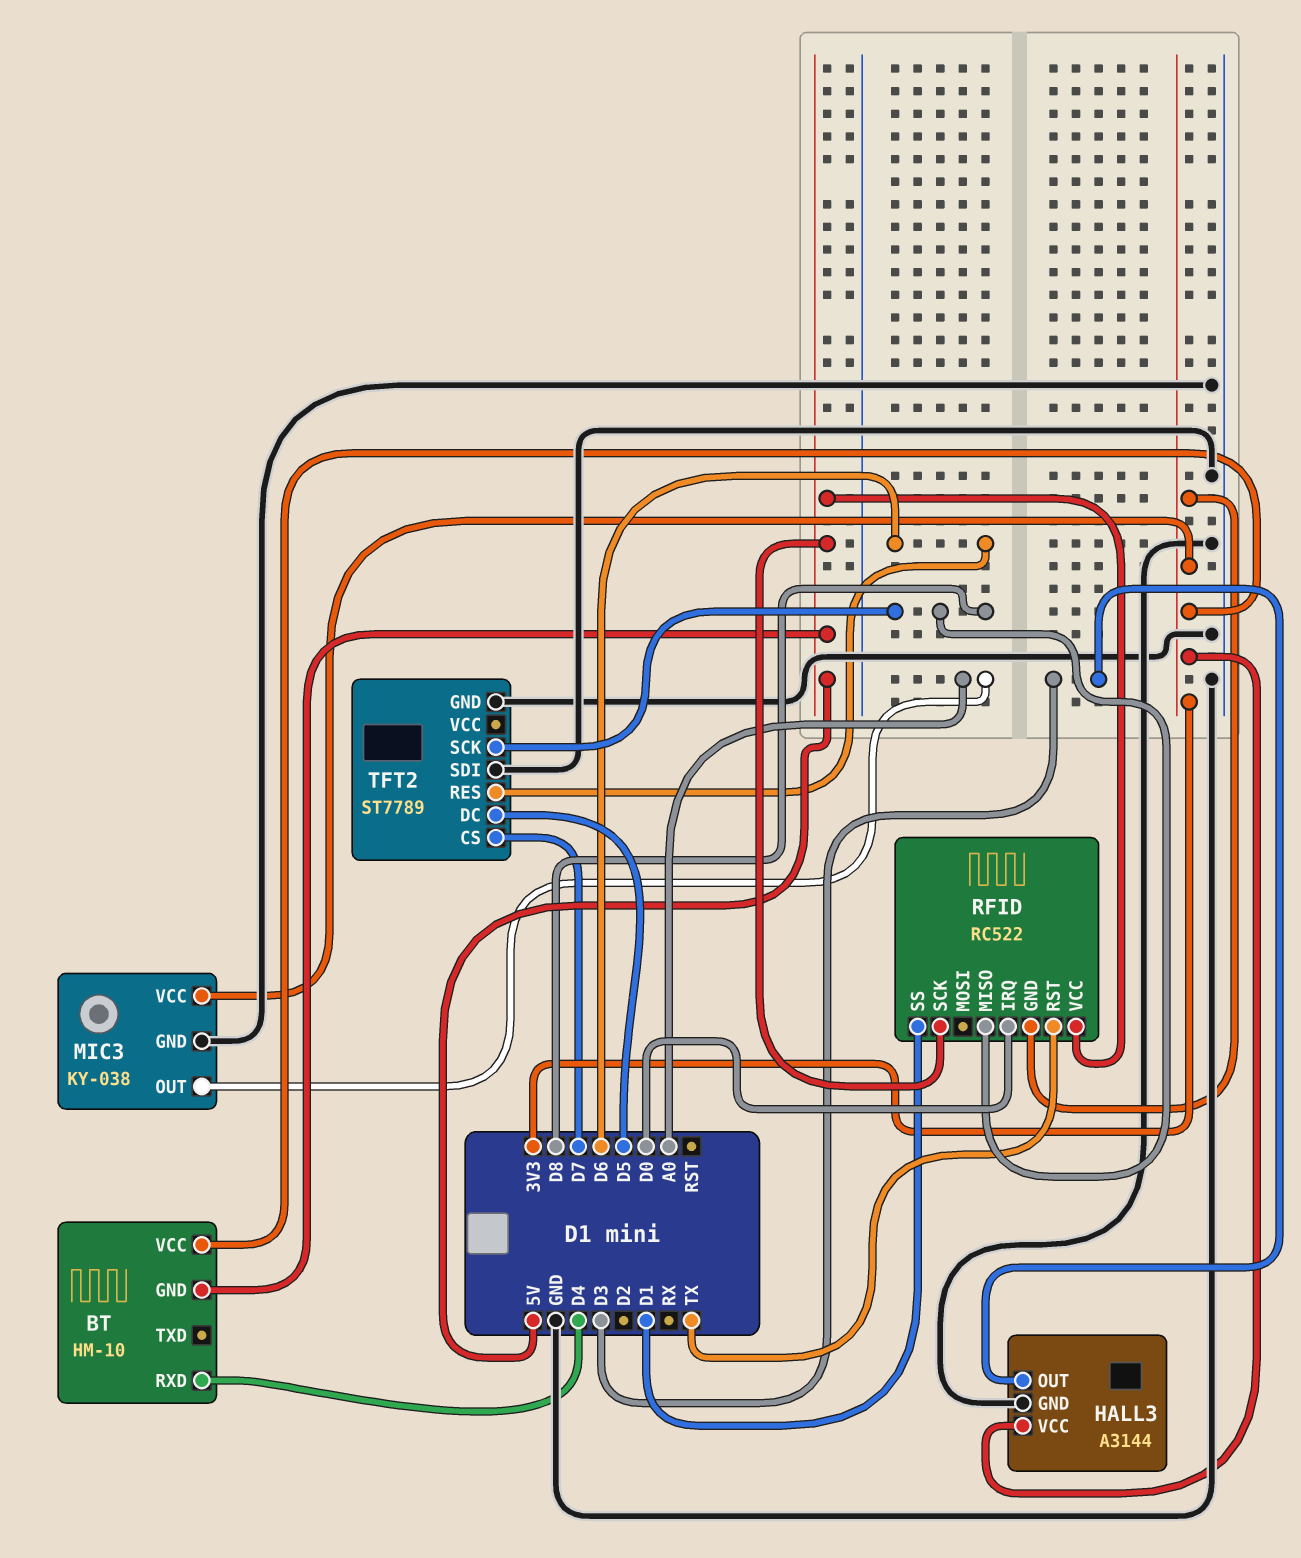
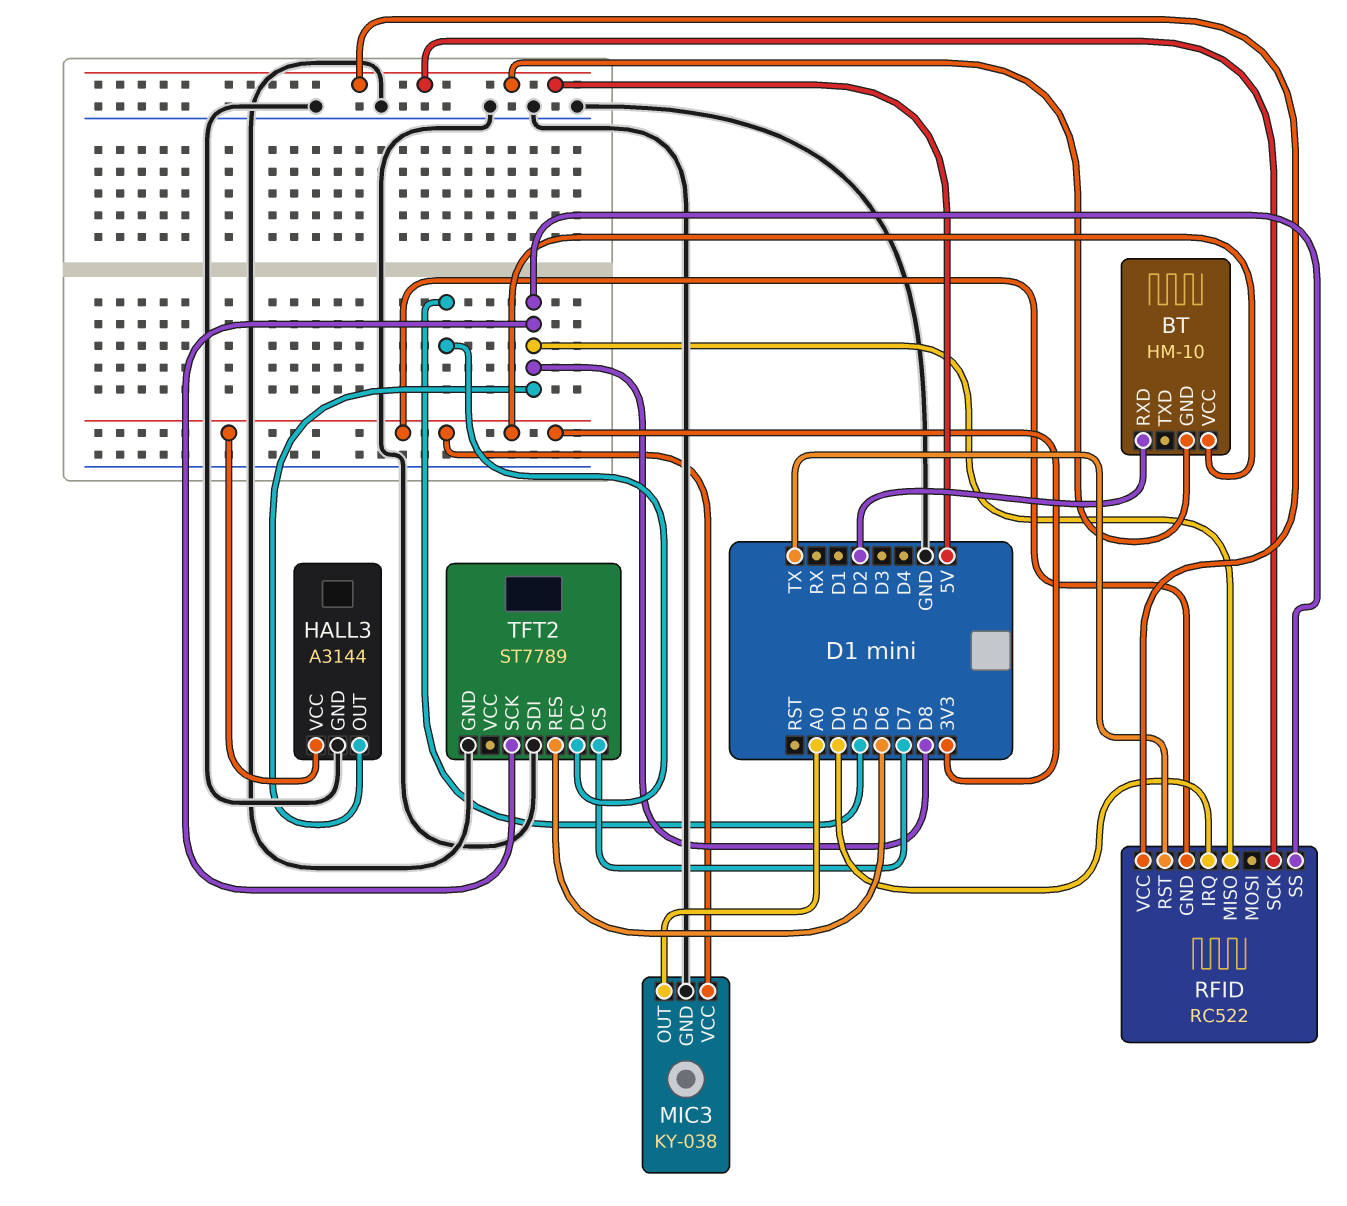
BT pin RXD: D4 -> D2
HALL3 pin OUT: D3 -> D8
RFID pin SS: D1 -> D8

